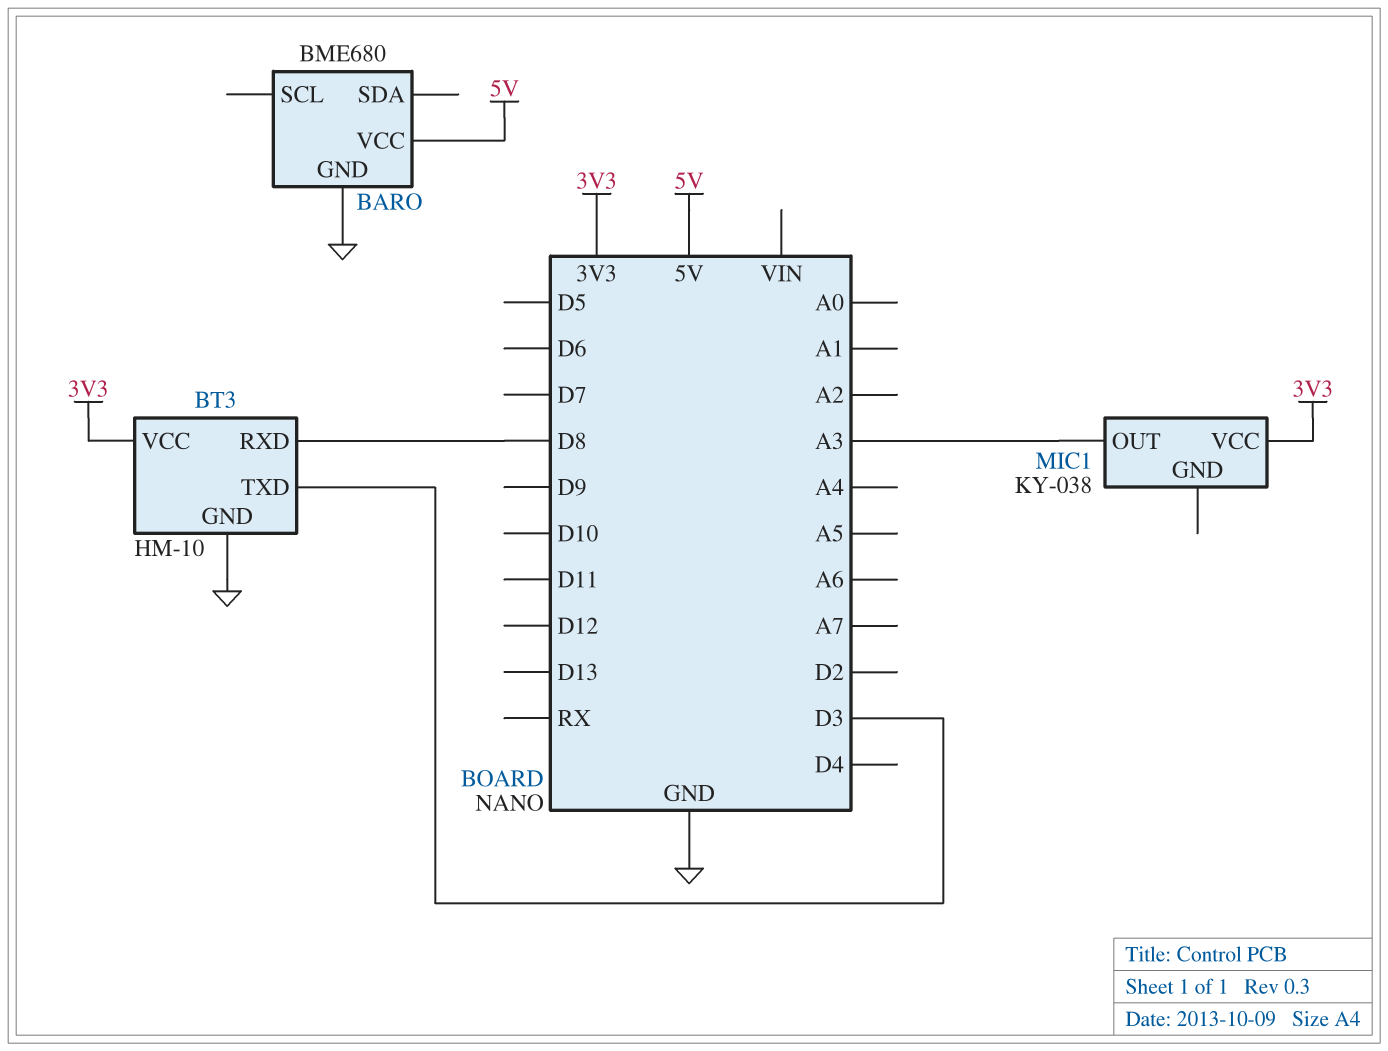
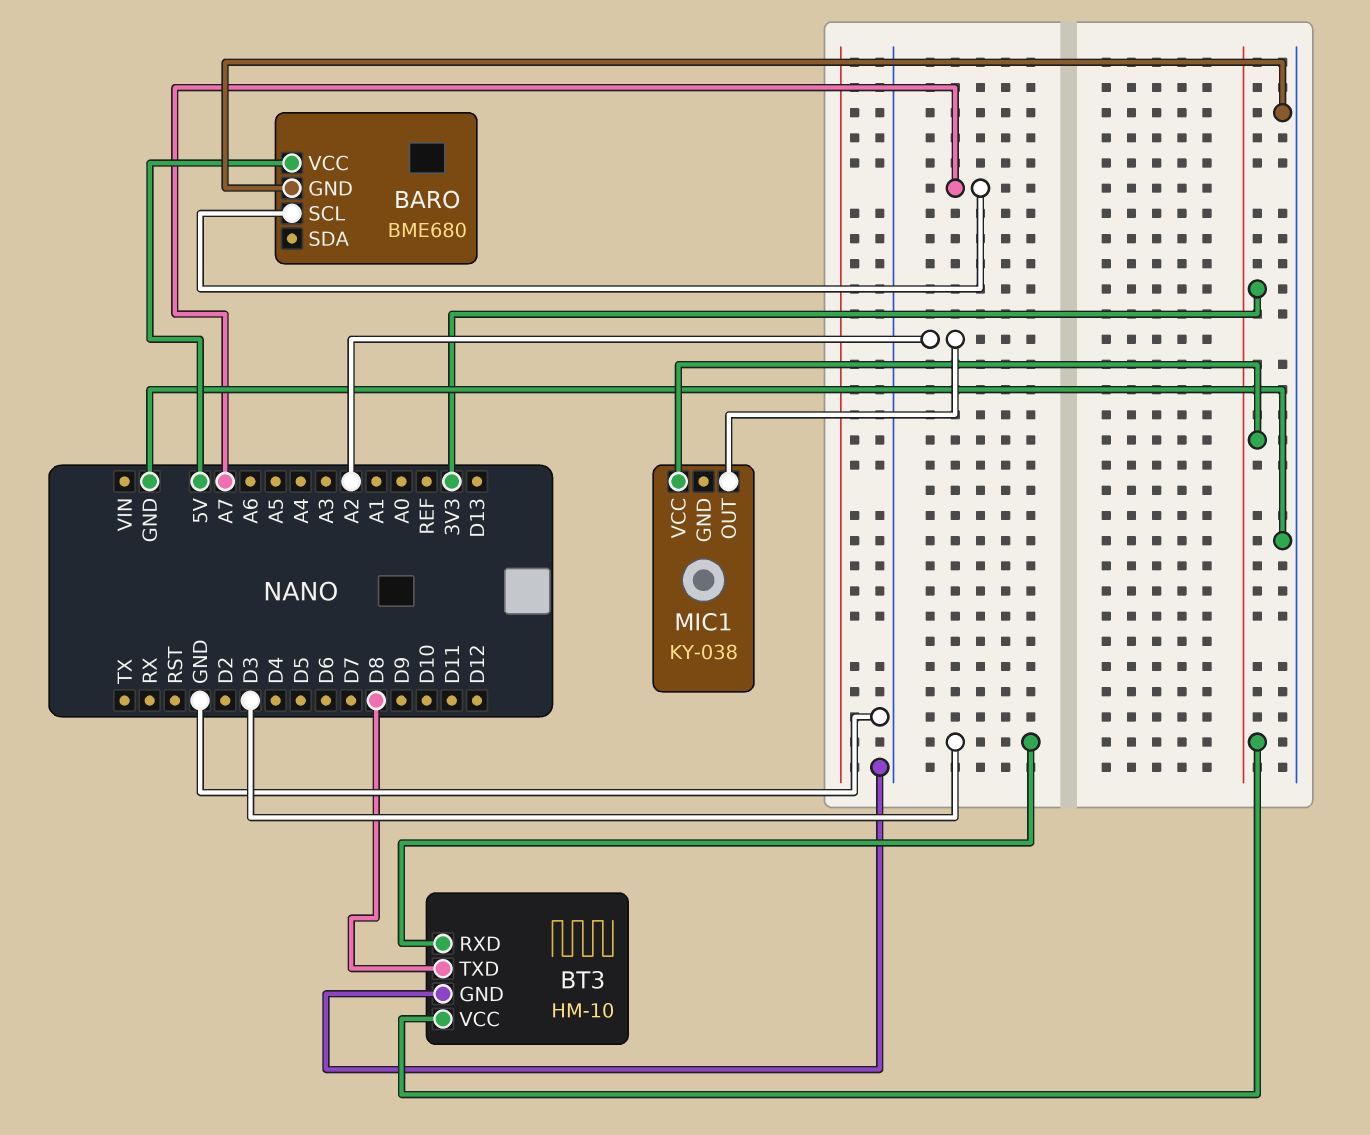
BARO pin SCL: none -> A7
BT3 pin RXD: D8 -> D3
BT3 pin TXD: D3 -> D8
MIC1 pin OUT: A3 -> A2

